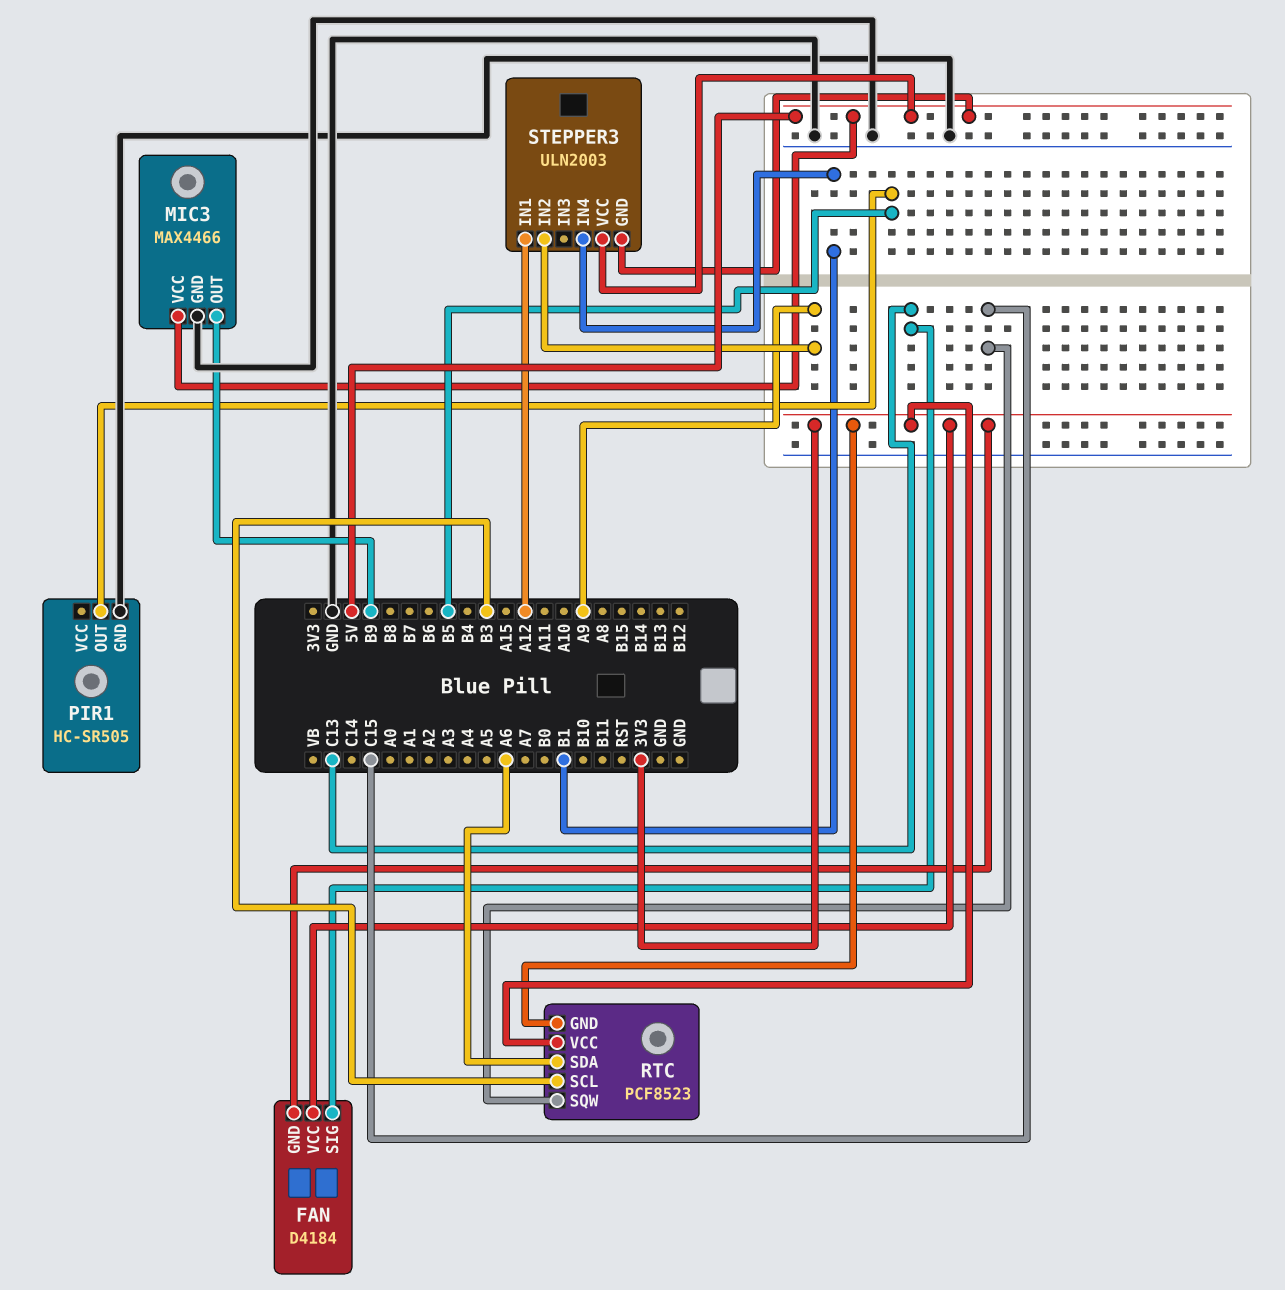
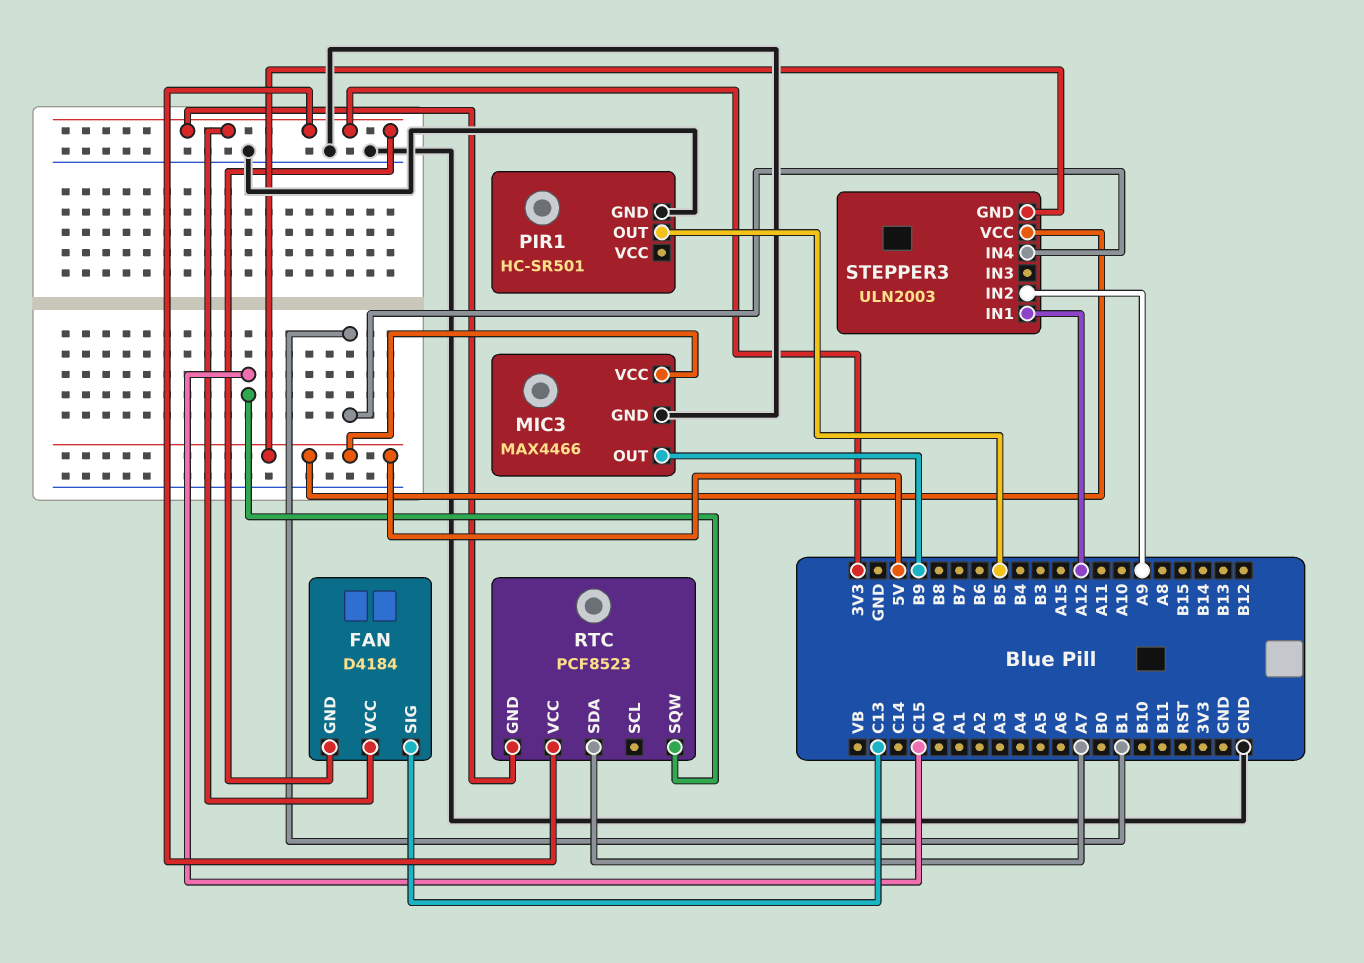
PIR1: HC-SR505 -> HC-SR501
RTC pin SCL: B3 -> none
RTC pin SDA: A6 -> A7

